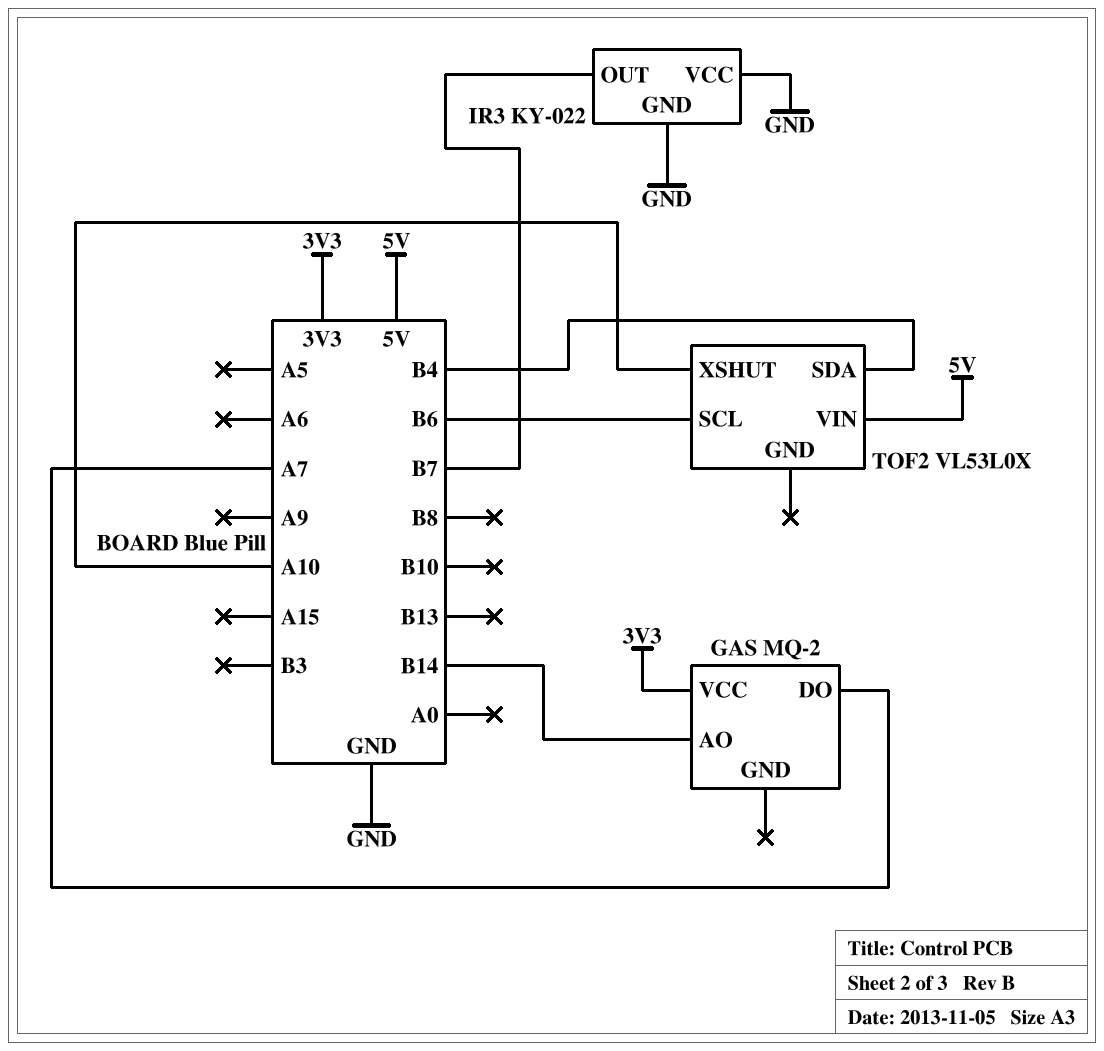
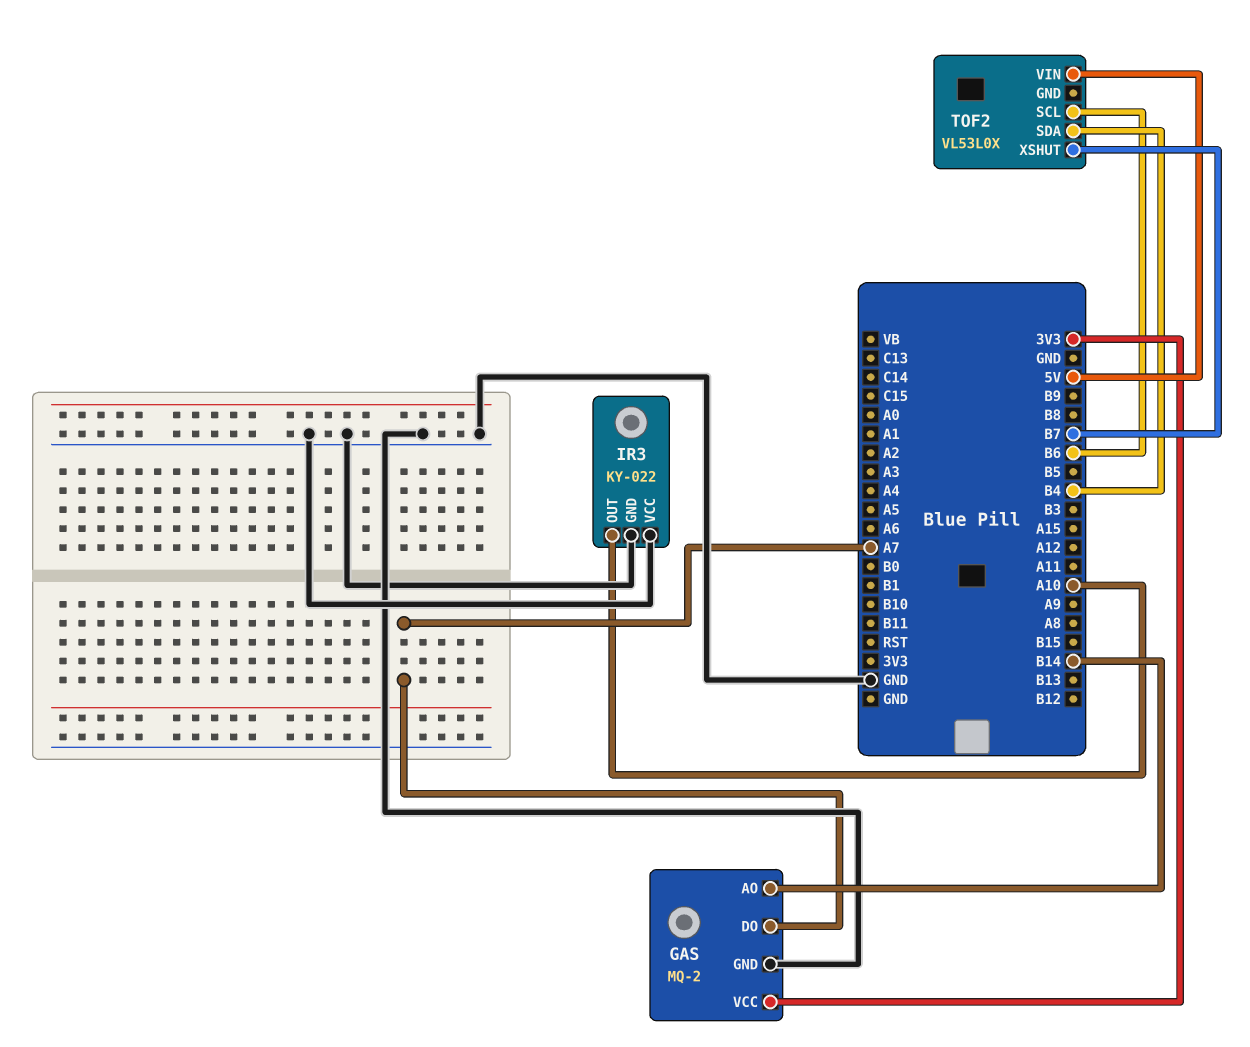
GAS pin GND: none -> GND
IR3 pin OUT: B7 -> A10
TOF2 pin XSHUT: A10 -> B7

